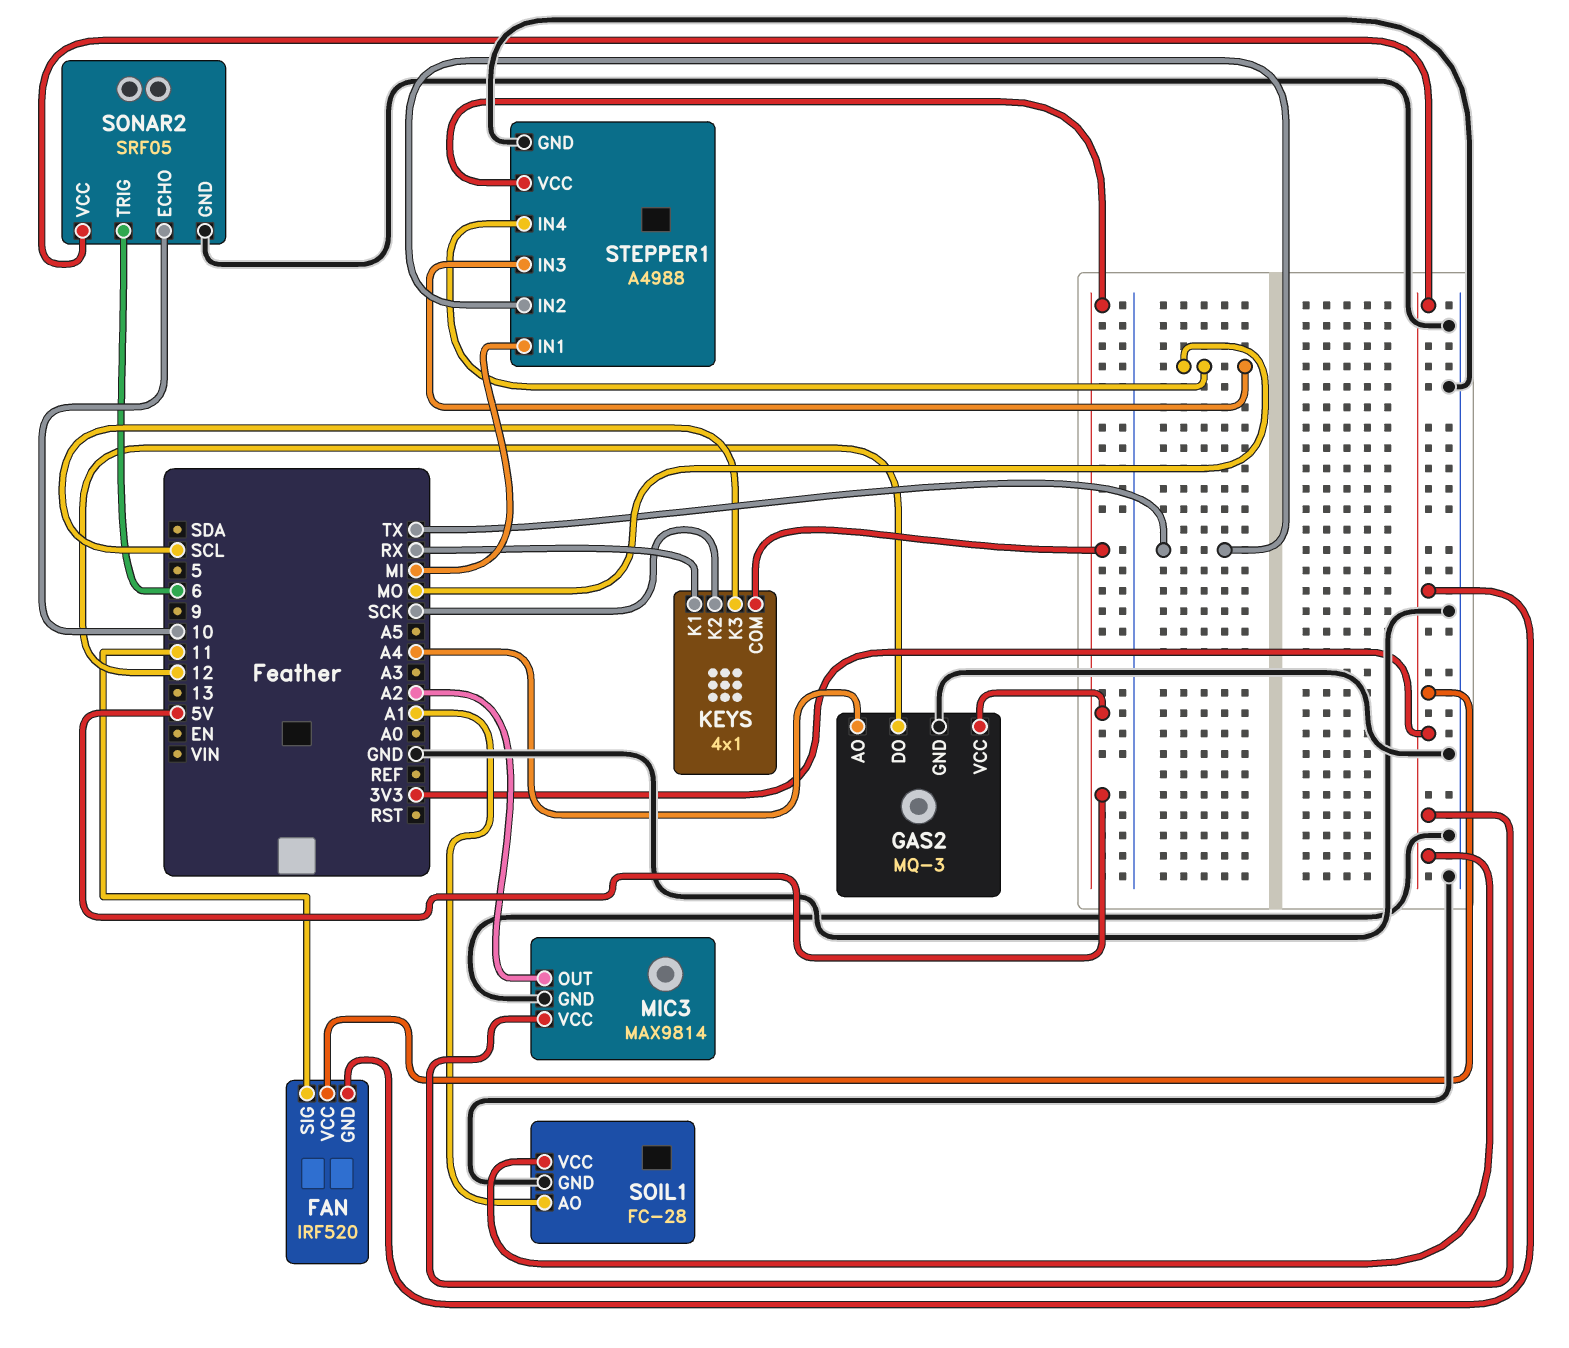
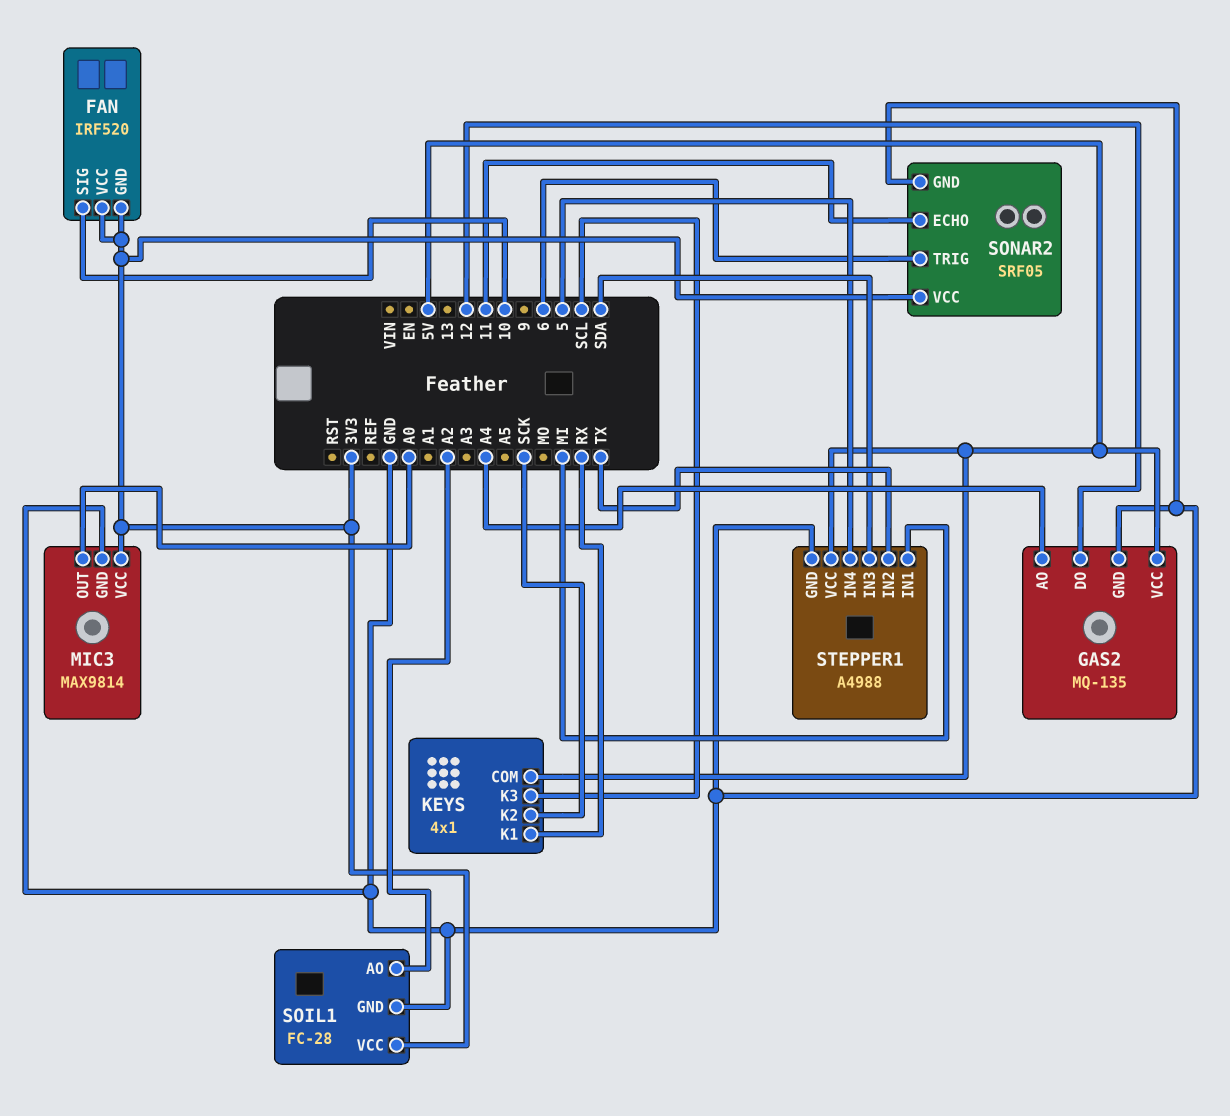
FAN pin SIG: 11 -> 10
GAS2: MQ-3 -> MQ-135
MIC3 pin OUT: A2 -> A0
SOIL1 pin AO: A1 -> A2
SONAR2 pin ECHO: 10 -> 11
STEPPER1 pin IN3: MO -> SDA
STEPPER1 pin IN4: MO -> 5

